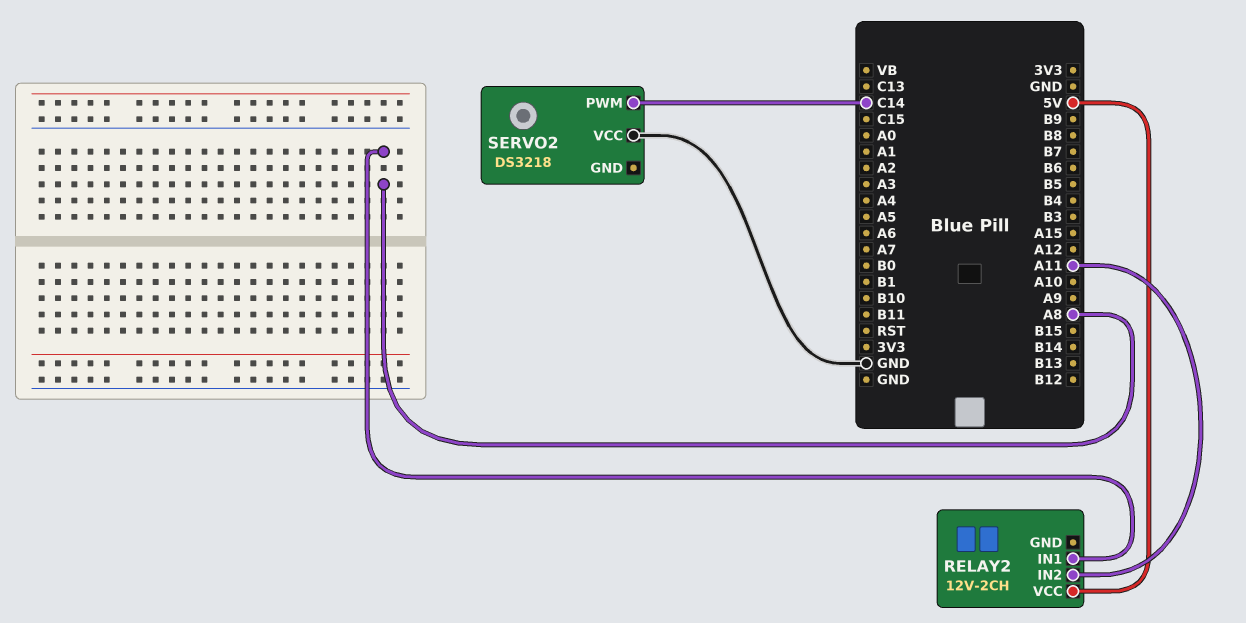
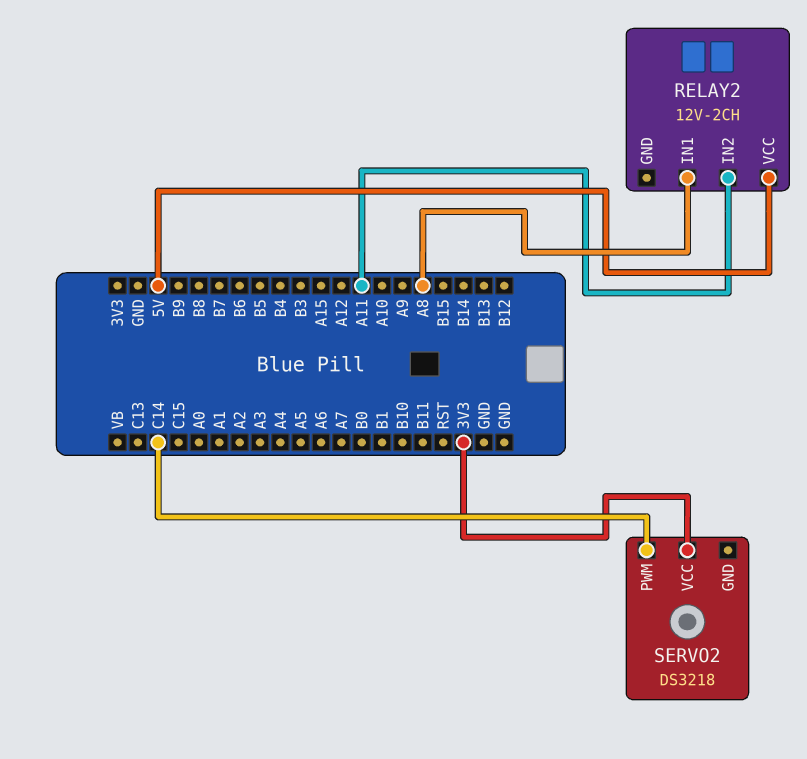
SERVO2 pin VCC: GND -> 3V3

